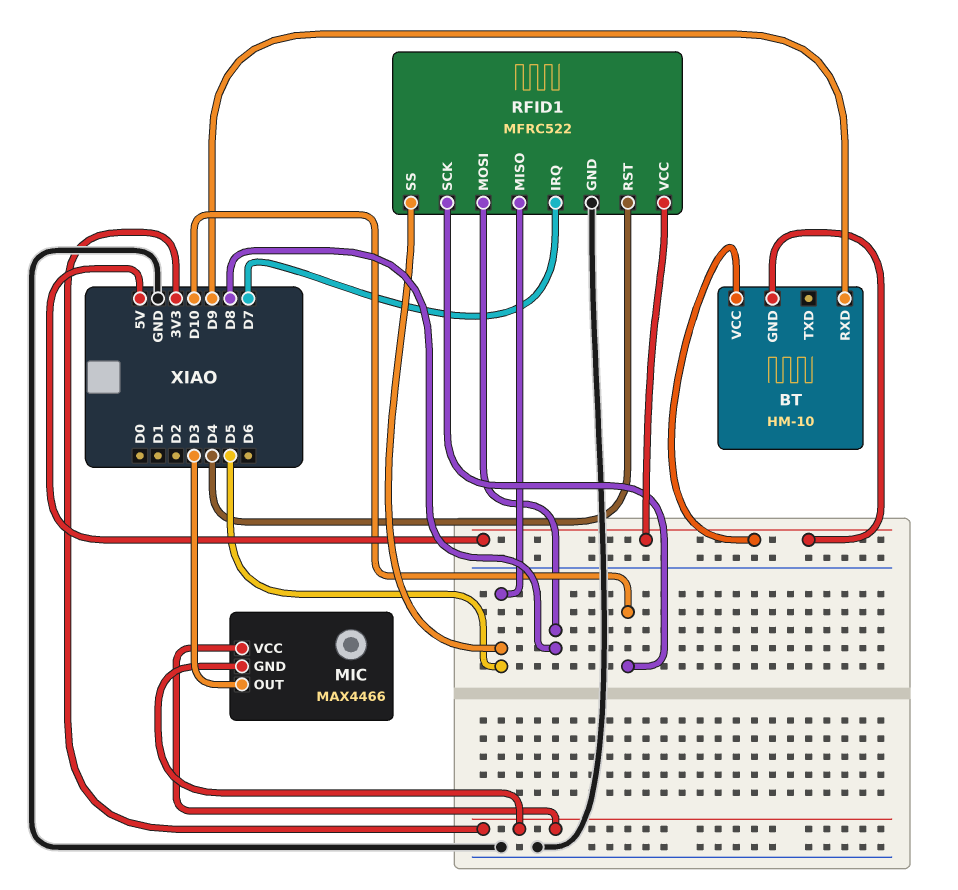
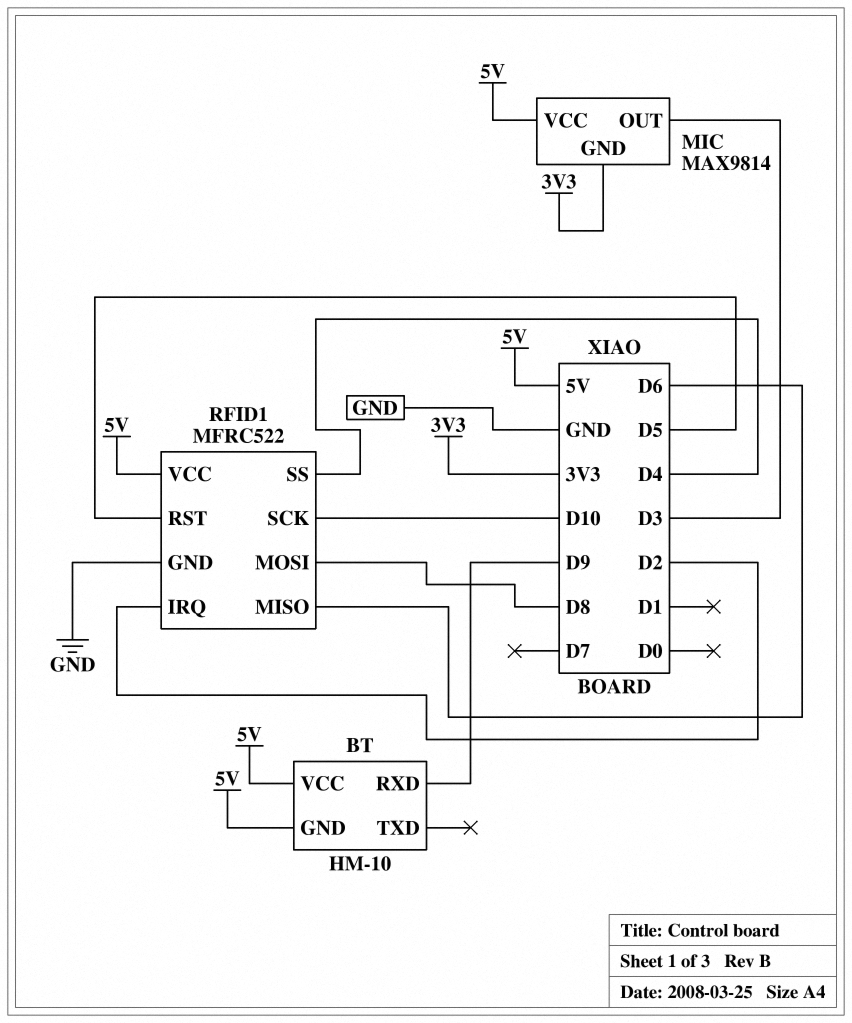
MIC: MAX4466 -> MAX9814
MIC pin VCC: 3V3 -> 5V
RFID1 pin IRQ: D7 -> D2
RFID1 pin MISO: D5 -> D6
RFID1 pin RST: D4 -> D5
RFID1 pin SS: D5 -> D4

